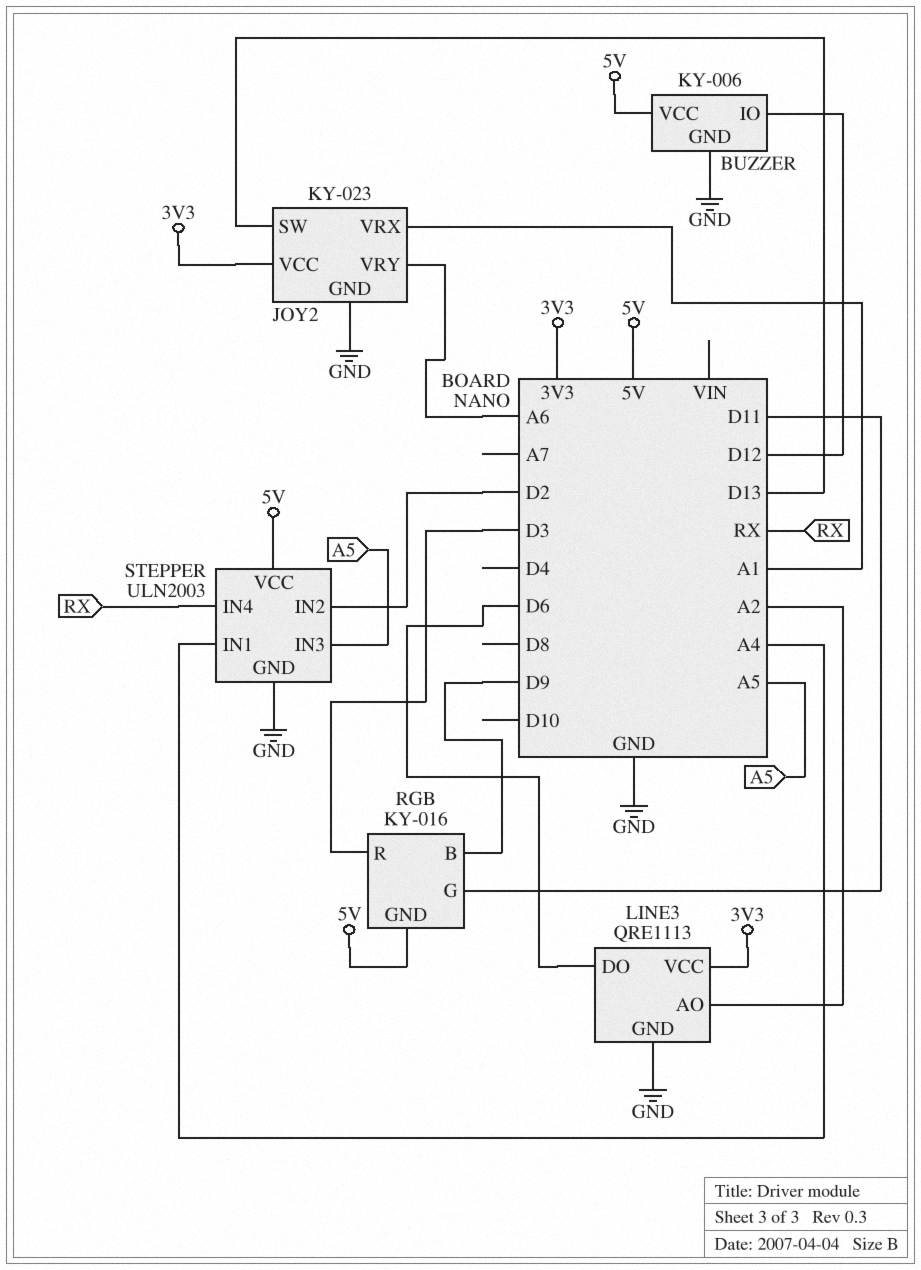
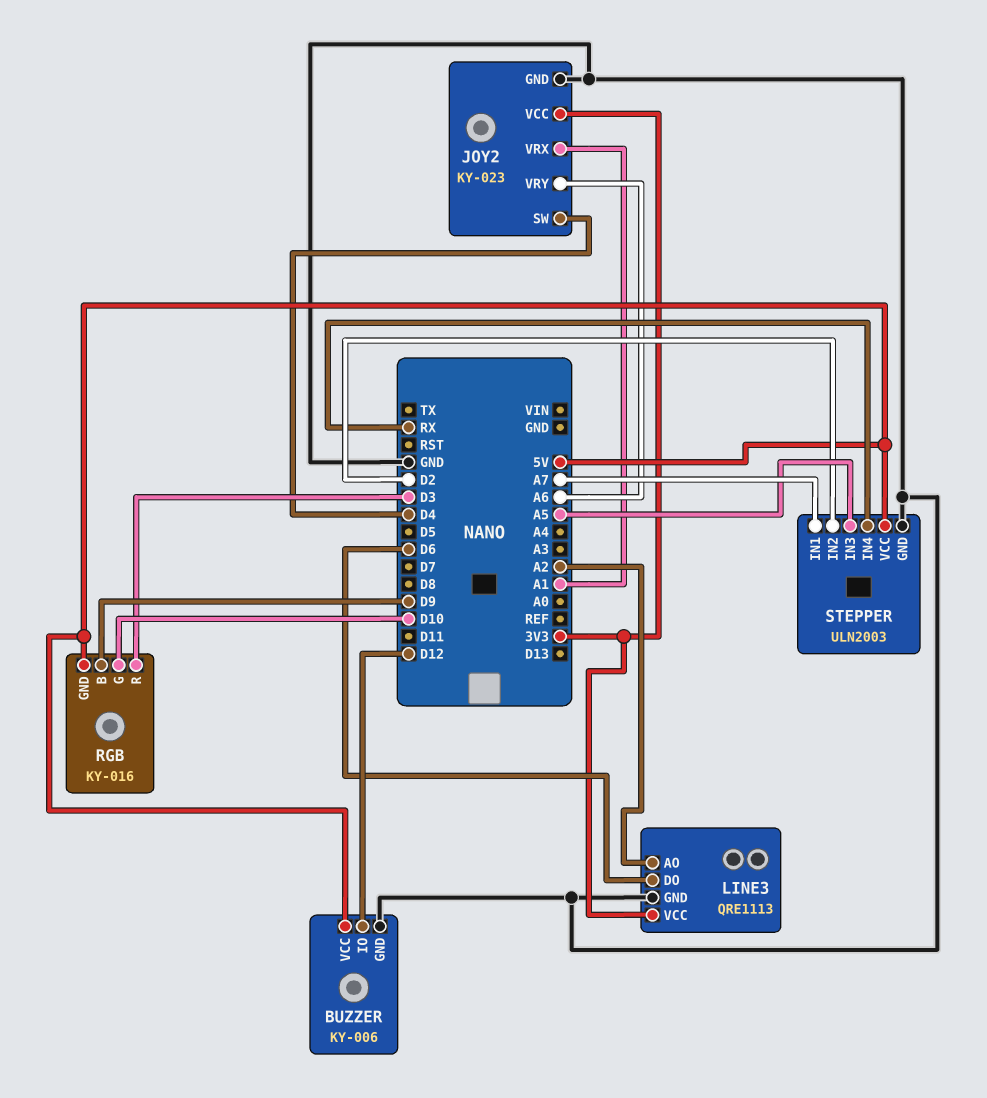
JOY2 pin SW: D13 -> D4
RGB pin G: D11 -> D10
STEPPER pin IN1: A4 -> A7

